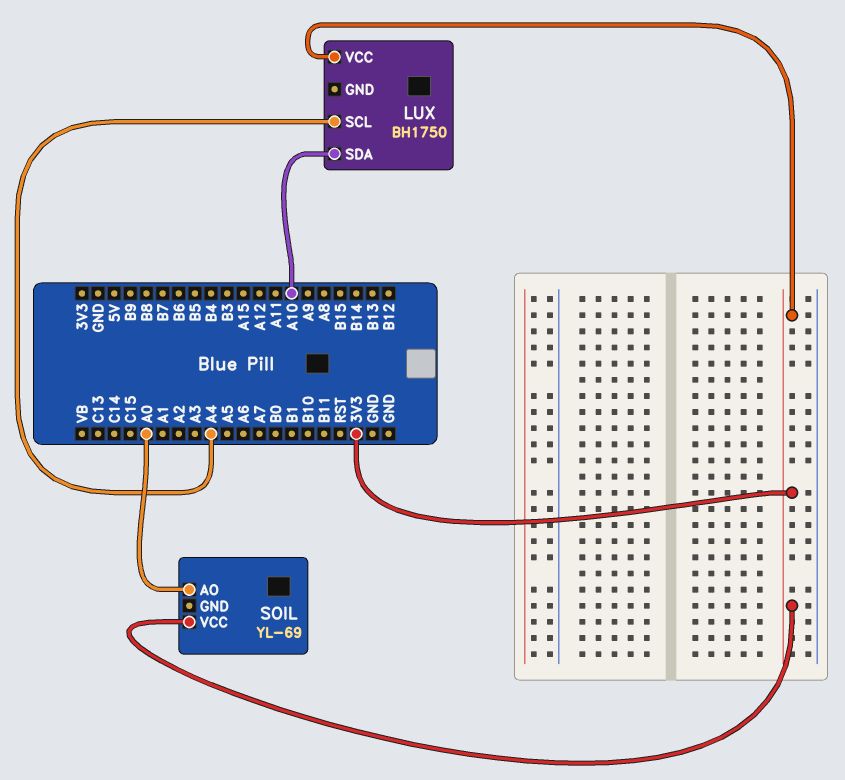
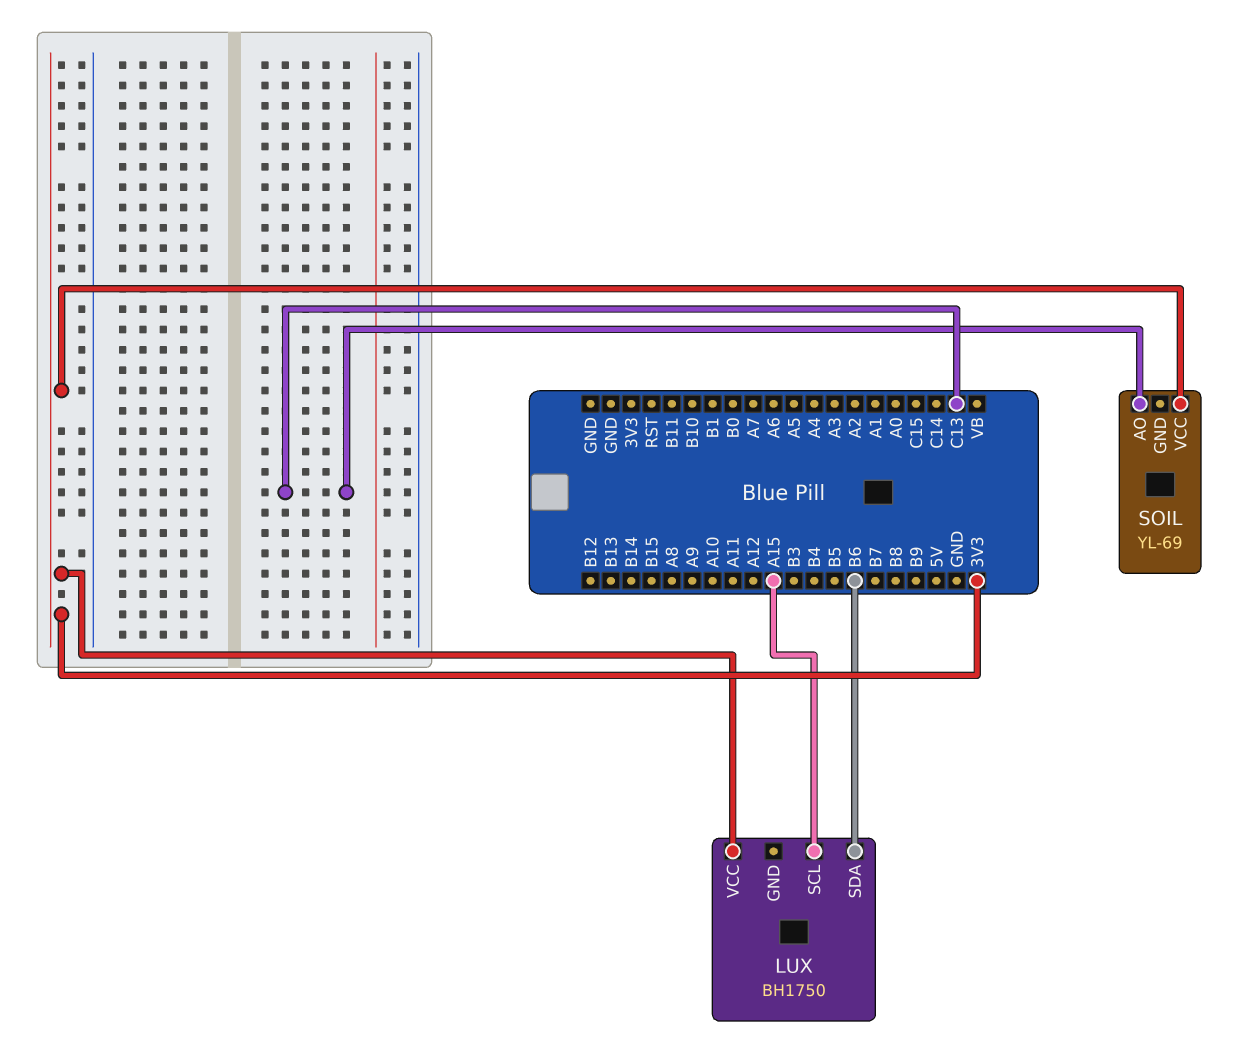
LUX pin SCL: A4 -> A15
LUX pin SDA: A10 -> B6
SOIL pin AO: A0 -> C13

